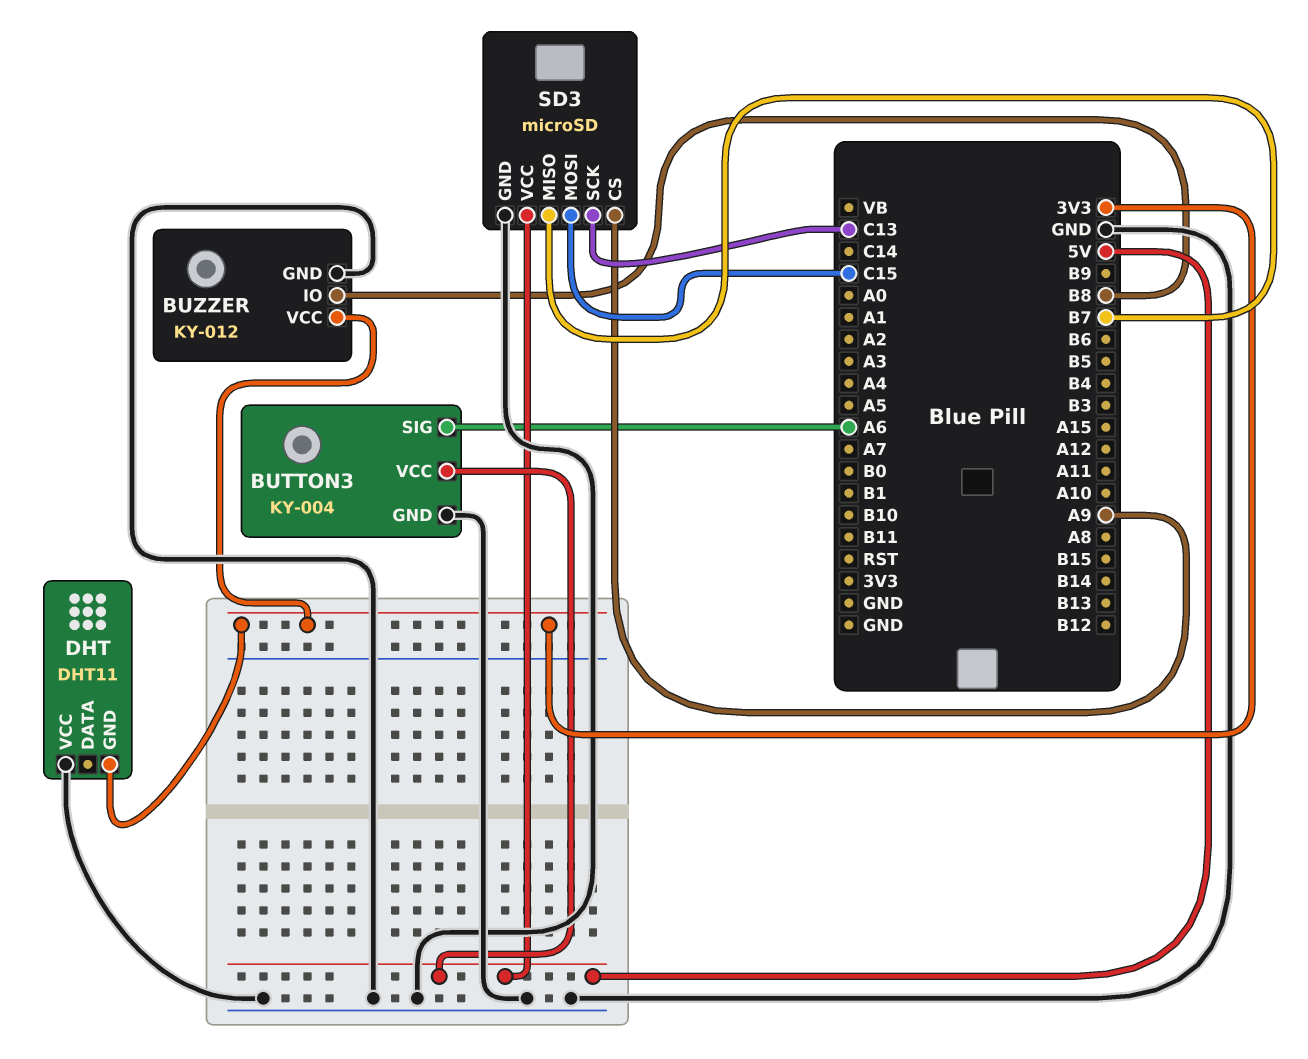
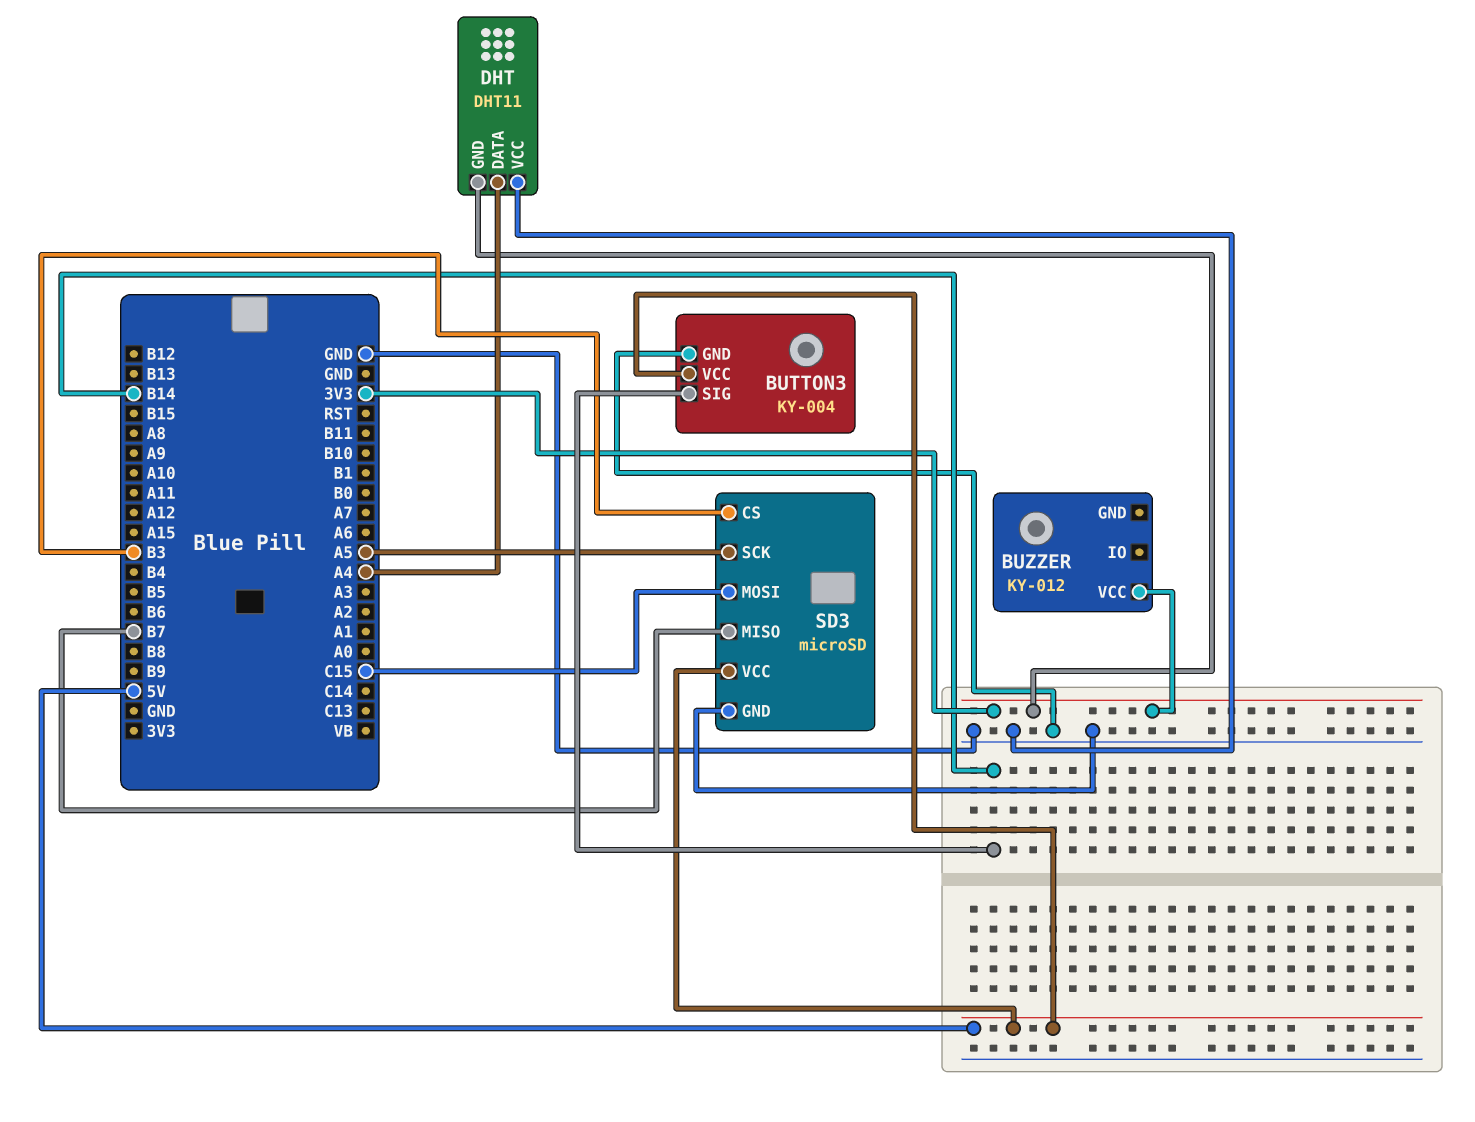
BUTTON3 pin SIG: A6 -> B14
BUZZER pin GND: GND -> none
BUZZER pin IO: B8 -> none
DHT pin DATA: none -> A4
SD3 pin CS: A9 -> B3
SD3 pin SCK: C13 -> A5

